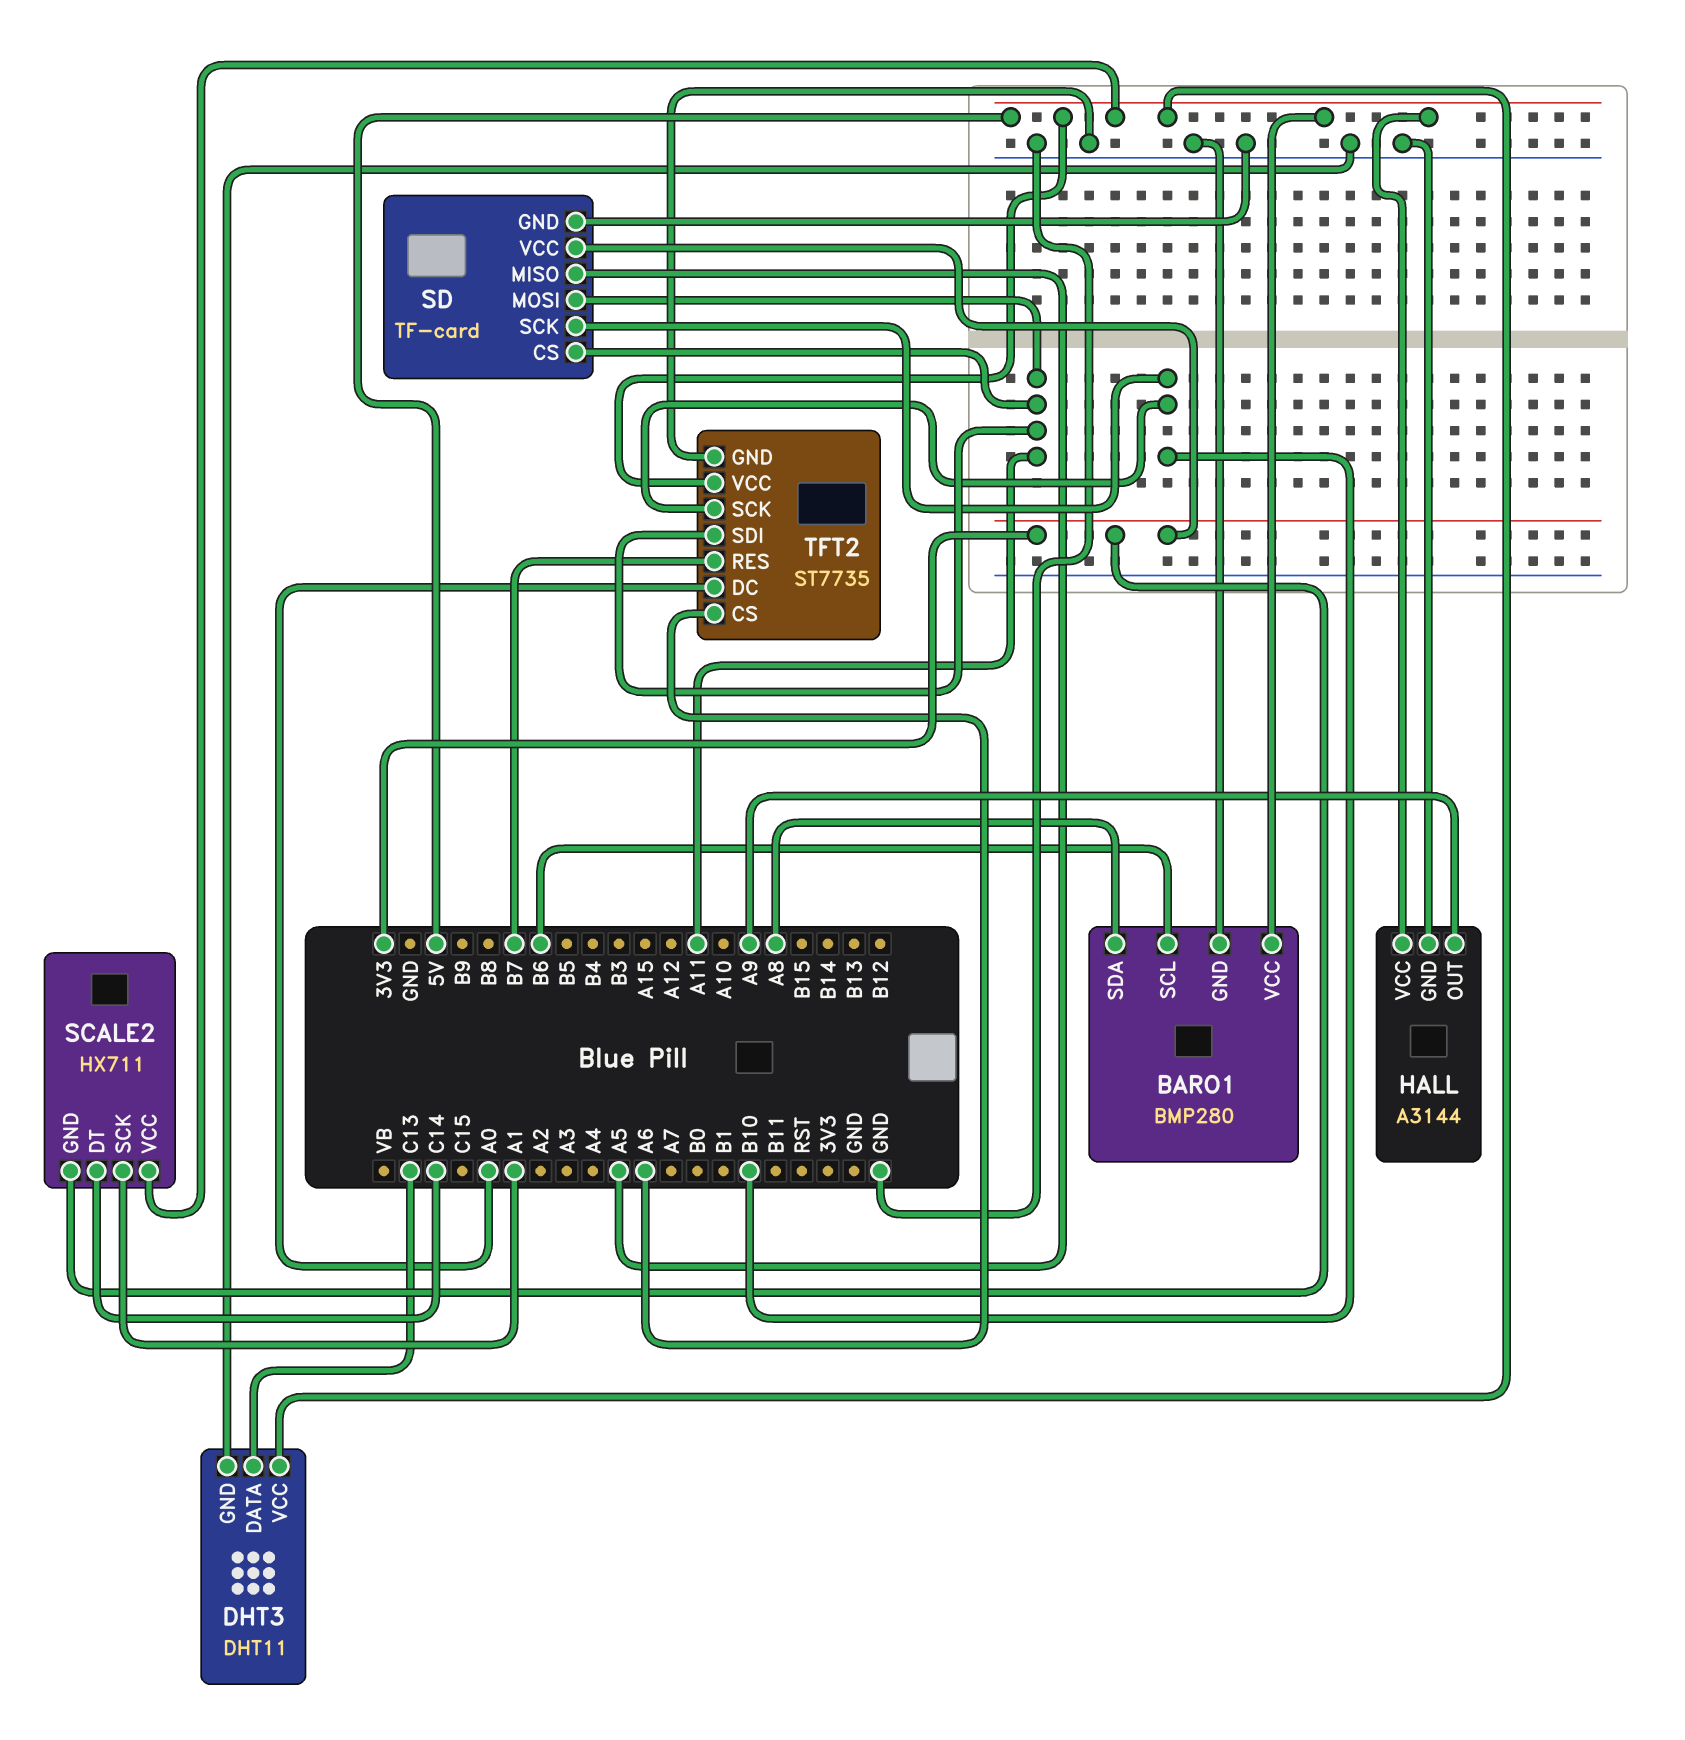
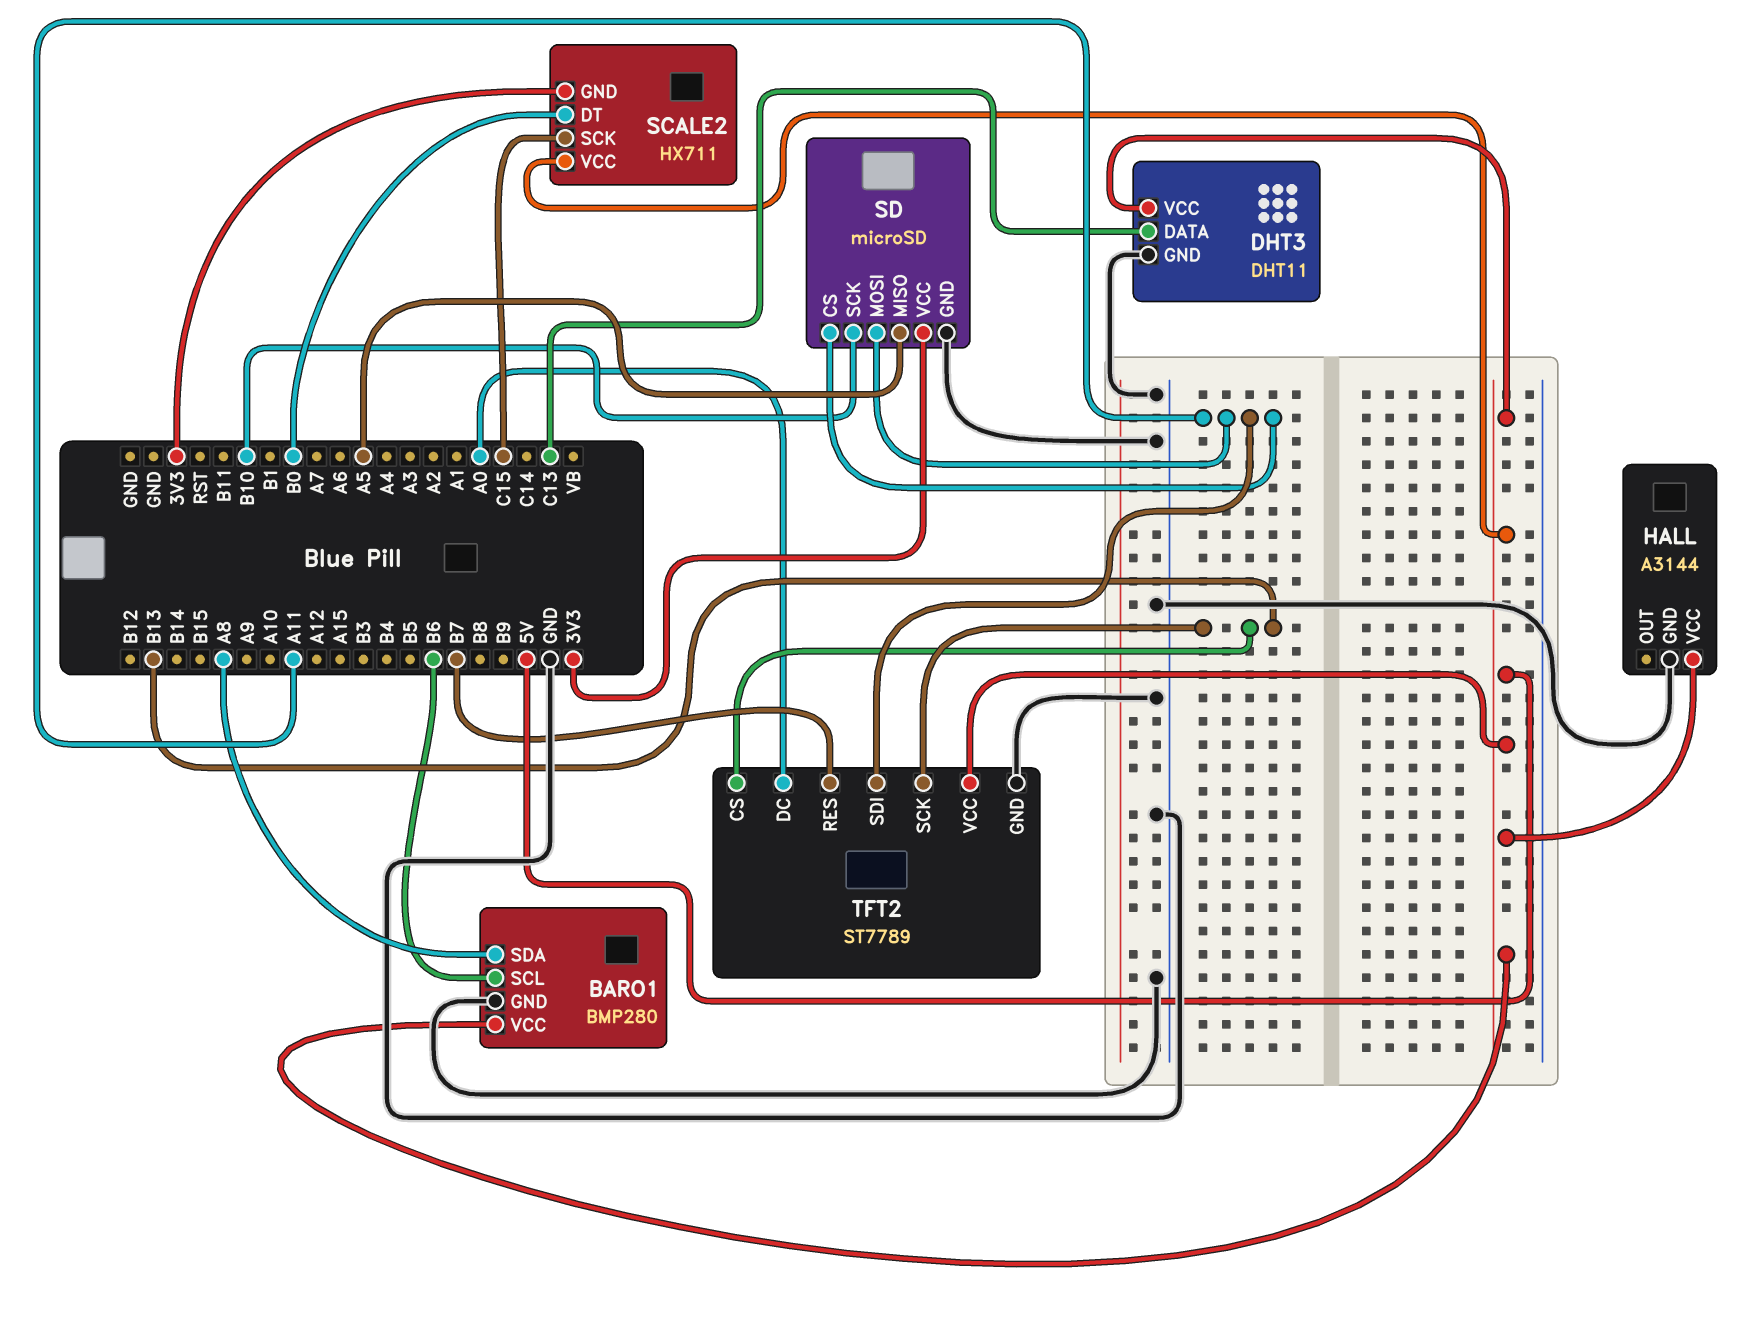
HALL pin OUT: A9 -> none
SCALE2 pin DT: C14 -> B0
SCALE2 pin SCK: A1 -> C15
SD: TF-card -> microSD
TFT2: ST7735 -> ST7789
TFT2 pin CS: A6 -> B13
TFT2 pin SCK: B10 -> B13

